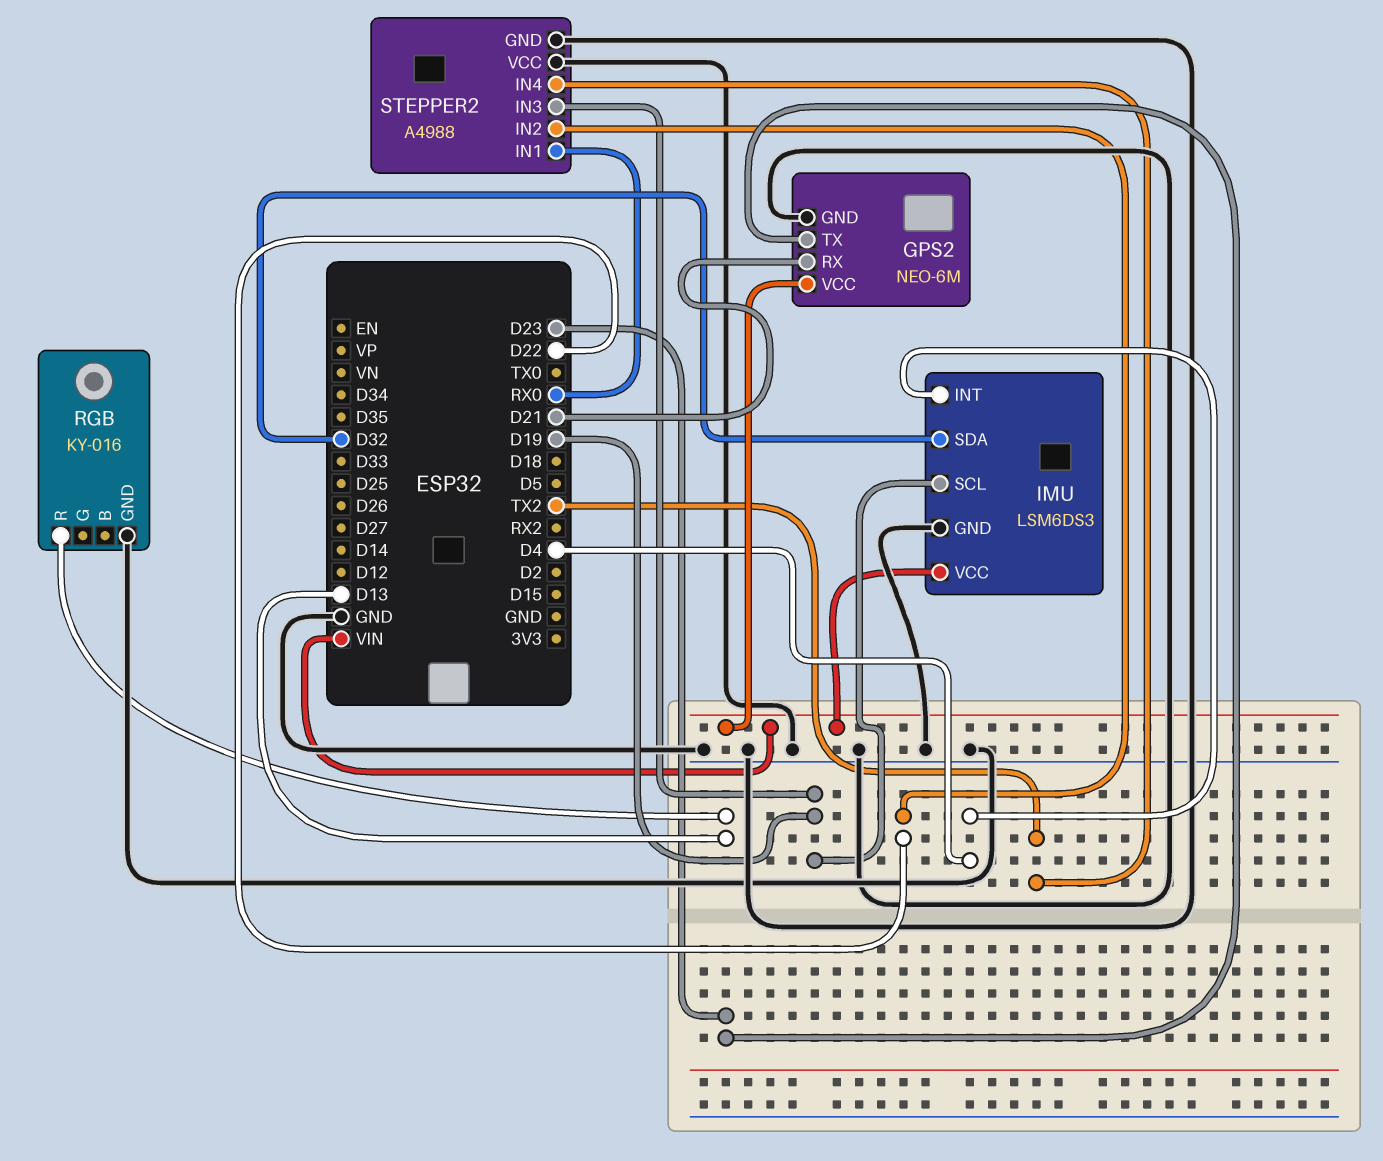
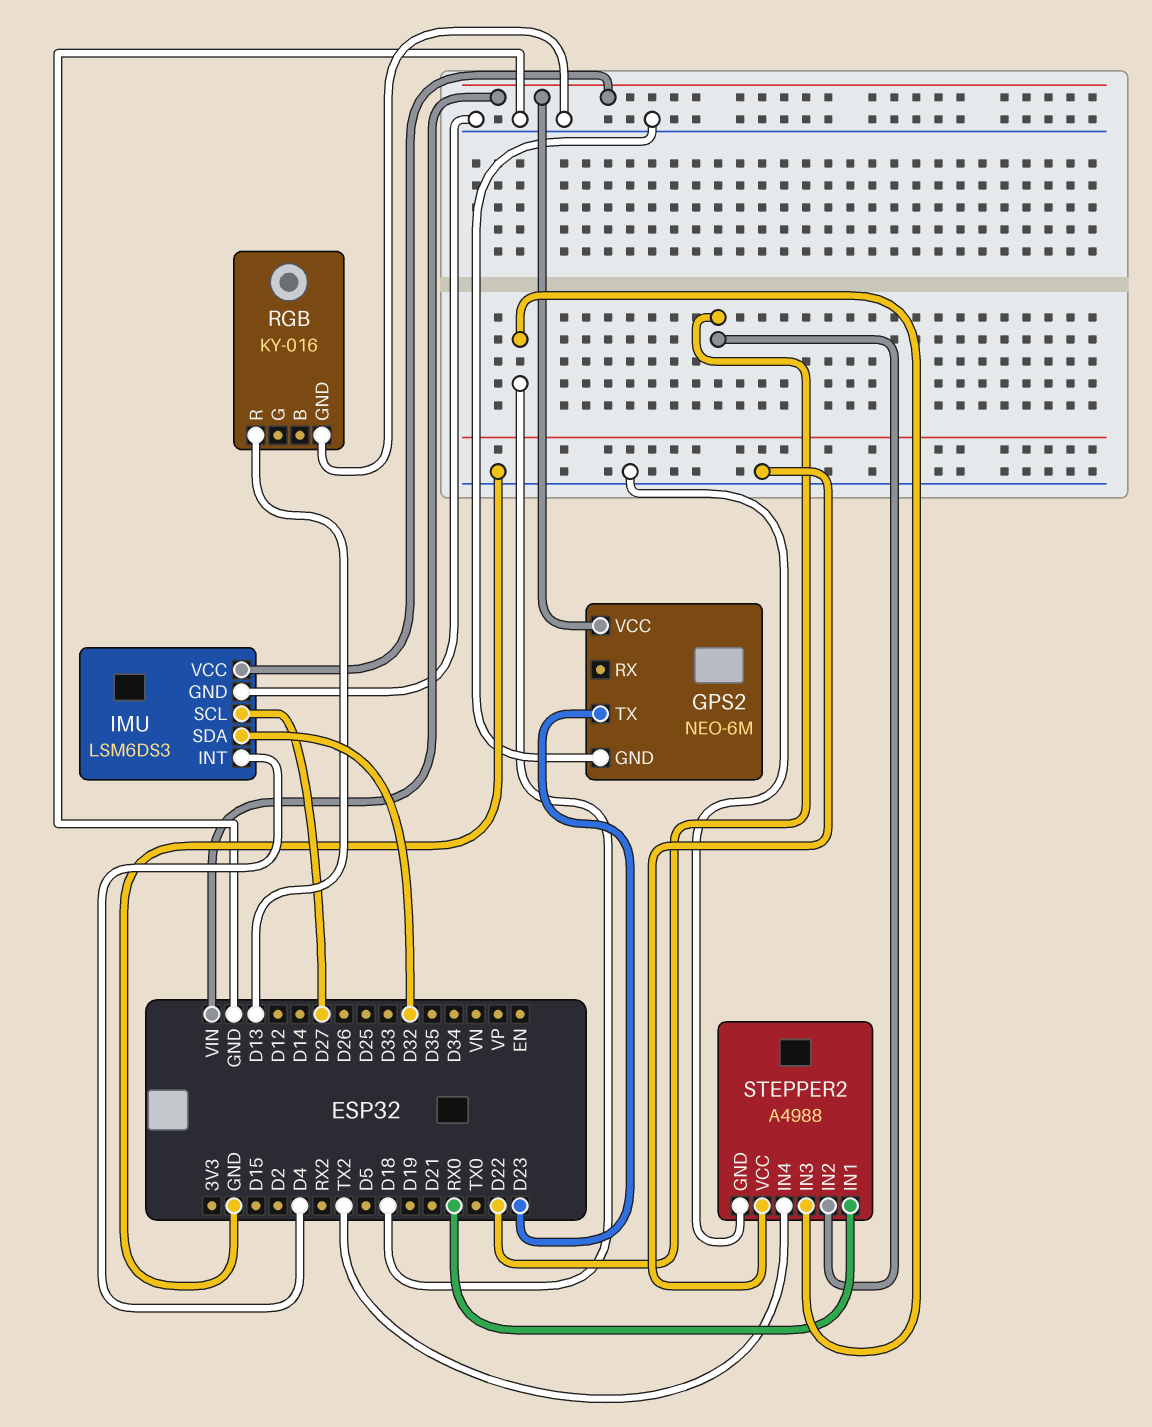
GPS2 pin RX: D21 -> none
IMU pin SCL: D19 -> D27
STEPPER2 pin IN3: D19 -> D18

